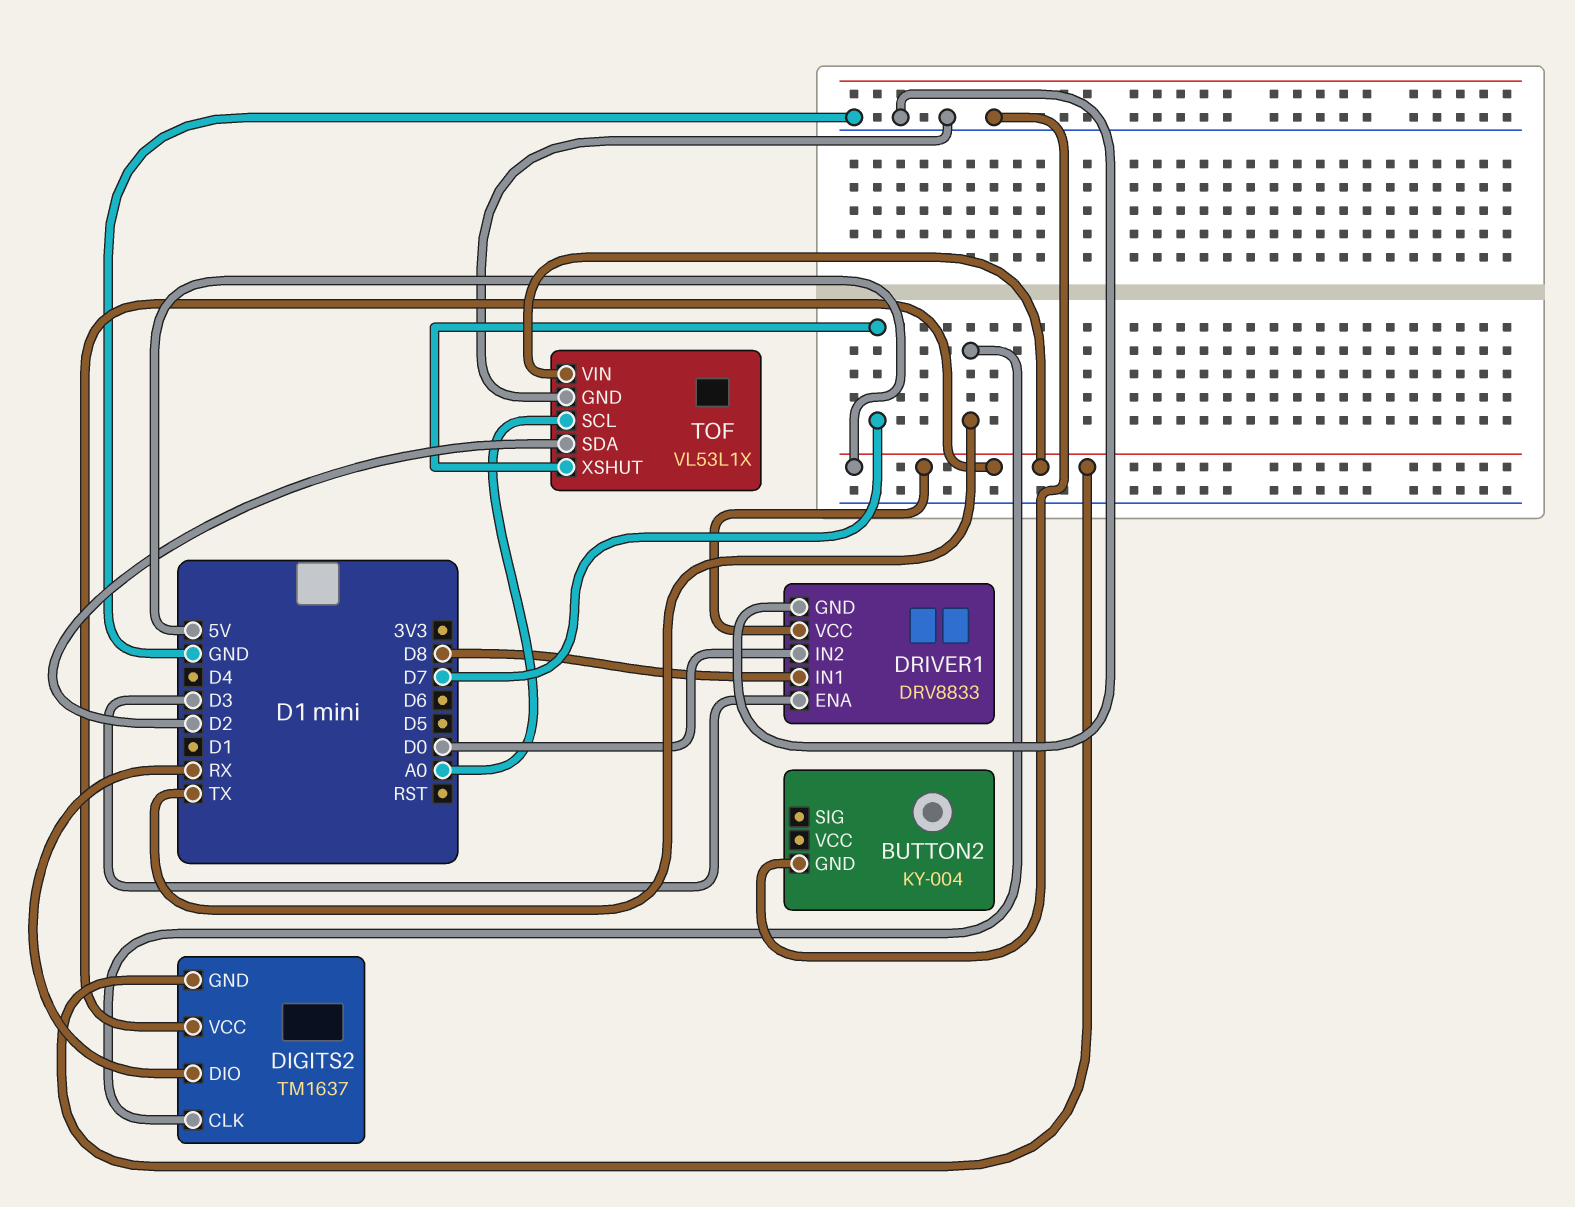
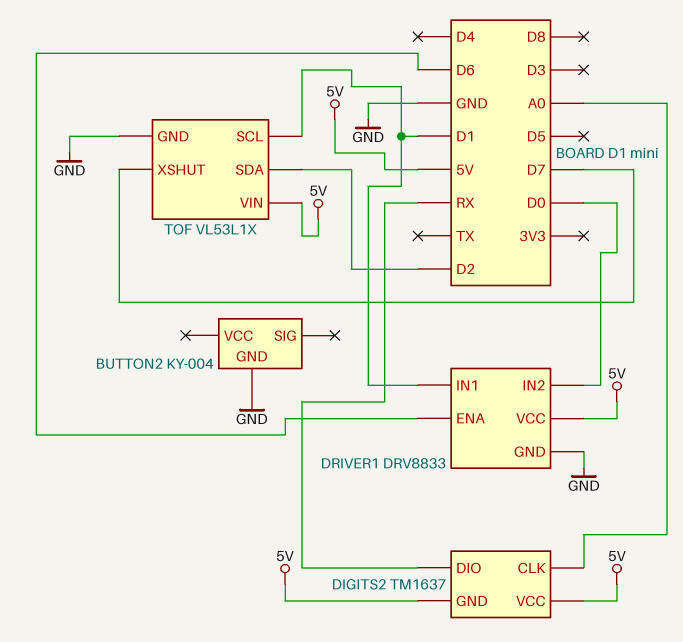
DIGITS2 pin CLK: TX -> A0
DRIVER1 pin ENA: D3 -> D6
DRIVER1 pin IN1: D8 -> D1
TOF pin SCL: A0 -> D1

